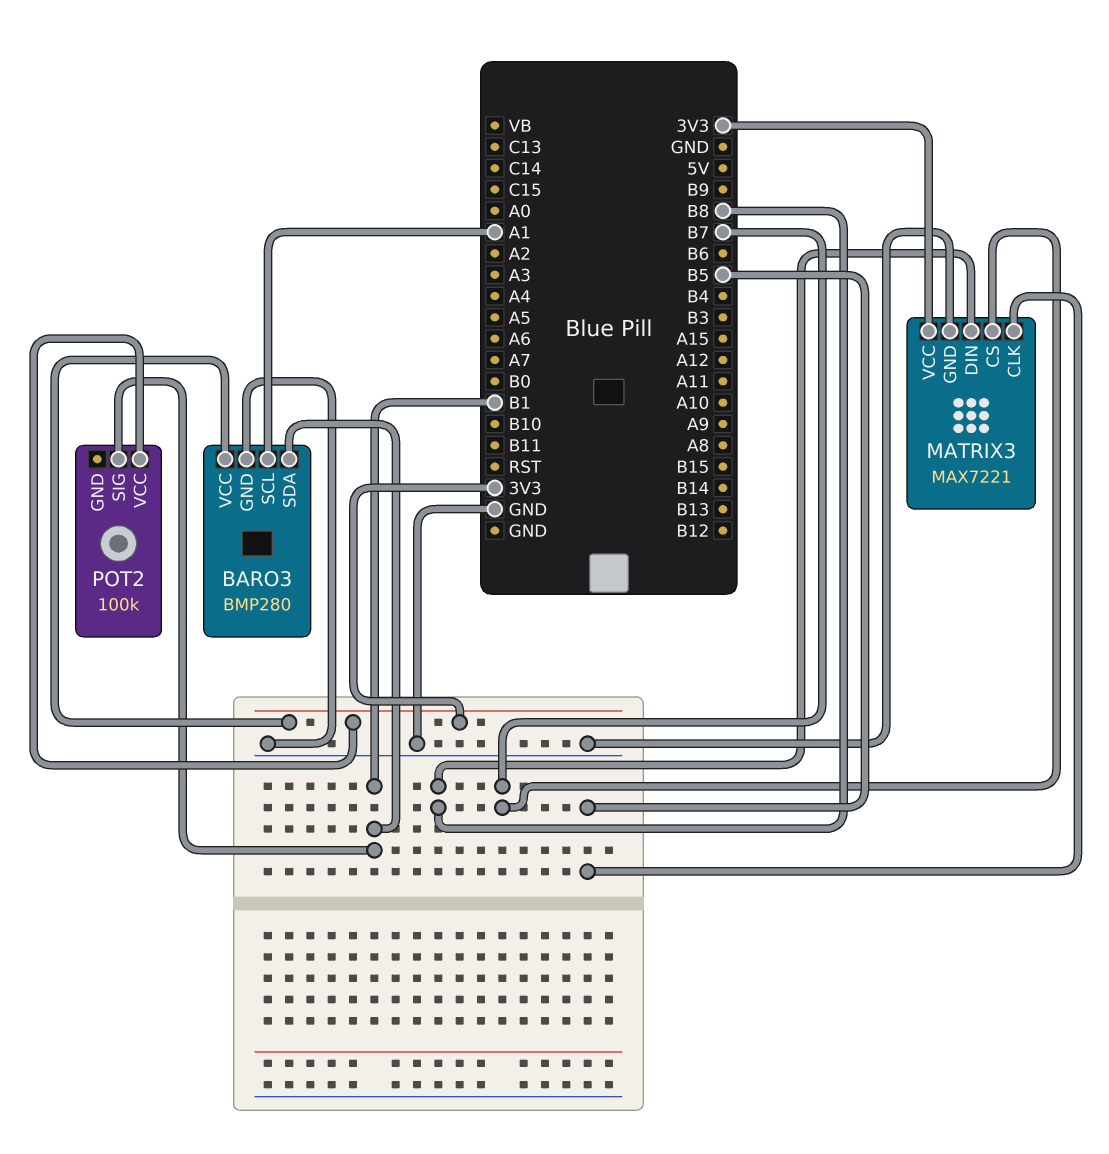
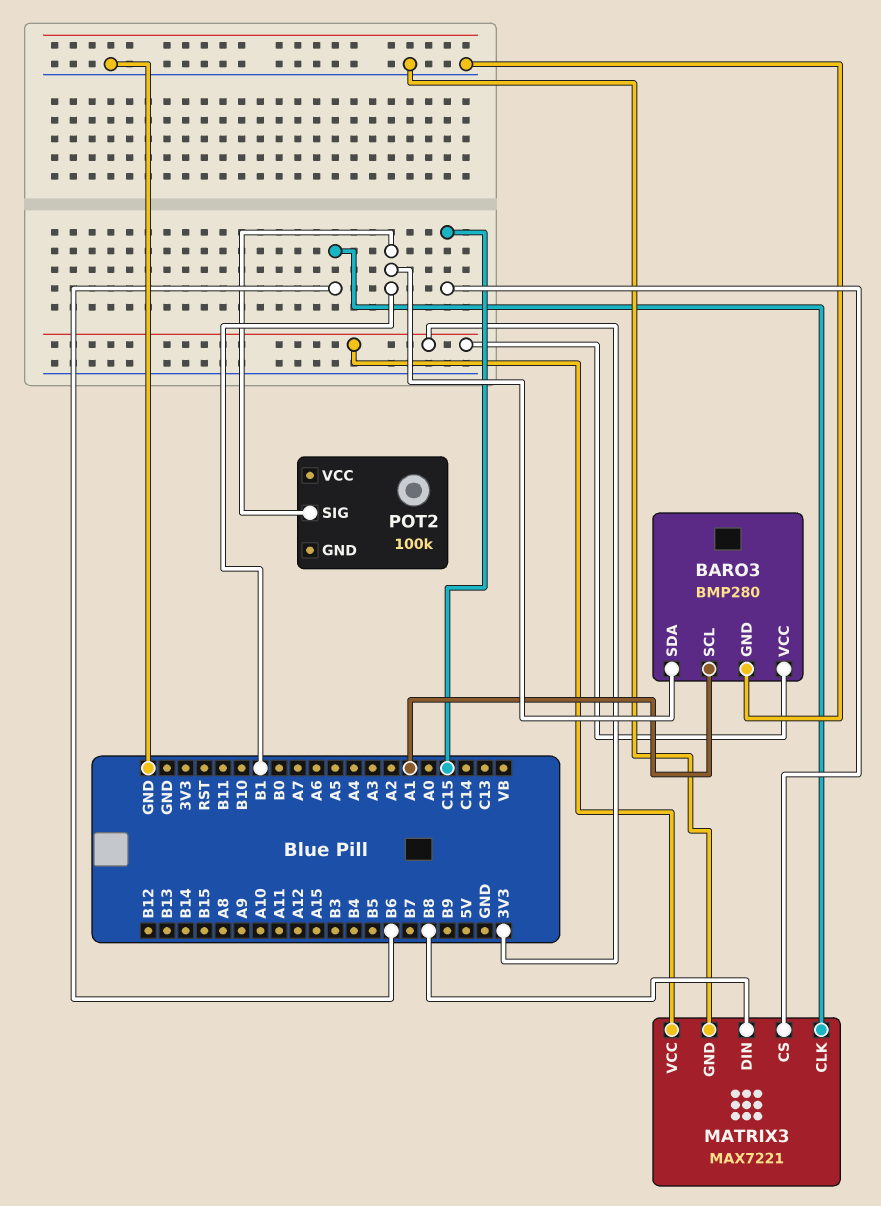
MATRIX3 pin CLK: B5 -> B6
MATRIX3 pin CS: B7 -> C15
POT2 pin VCC: 3V3 -> none

